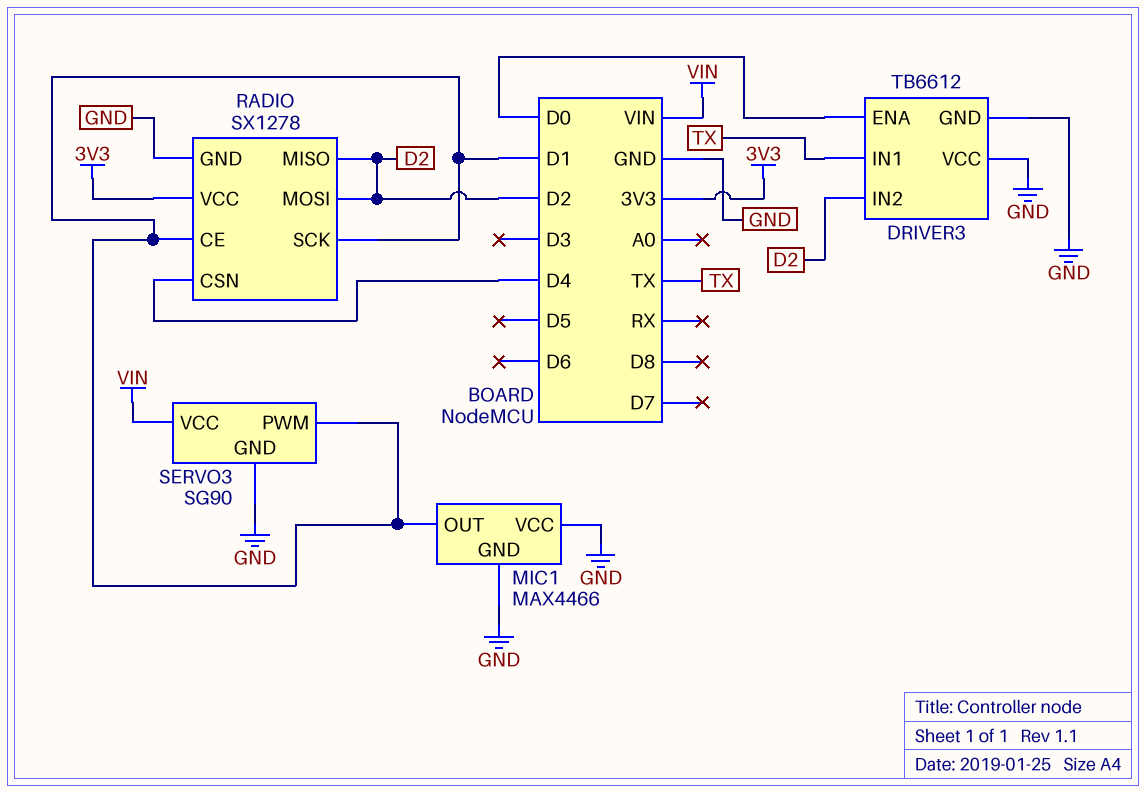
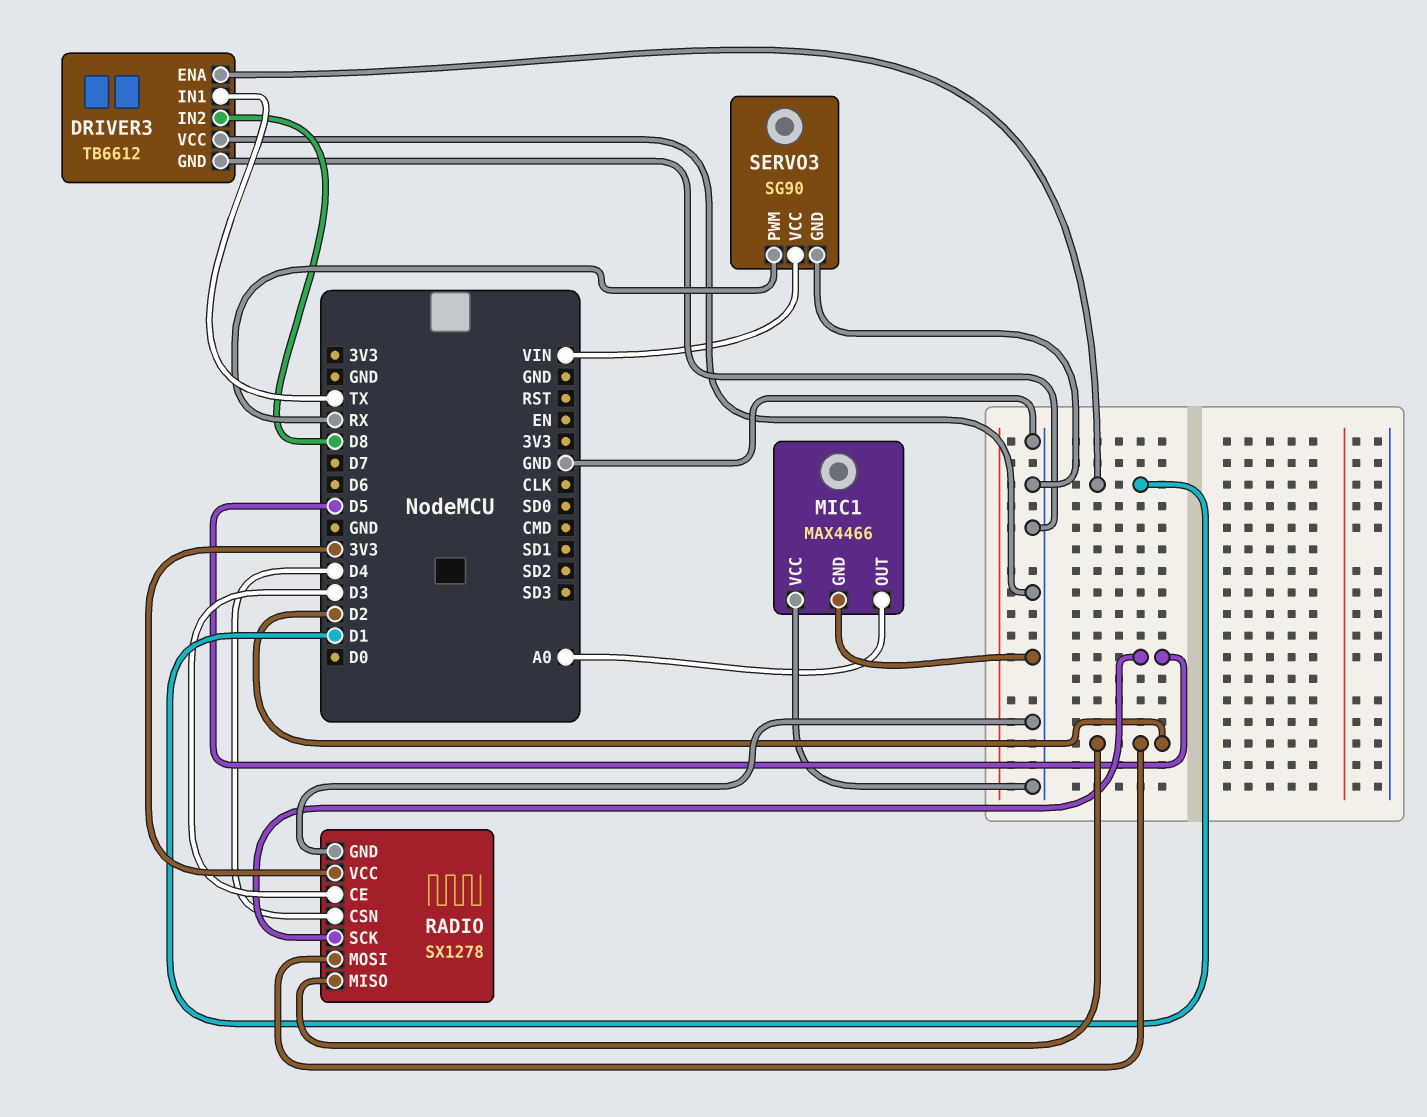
DRIVER3 pin ENA: D0 -> D1
DRIVER3 pin IN2: D2 -> D8
MIC1 pin OUT: D1 -> A0
RADIO pin CE: D1 -> D3
RADIO pin SCK: D1 -> D5
SERVO3 pin PWM: D1 -> RX

